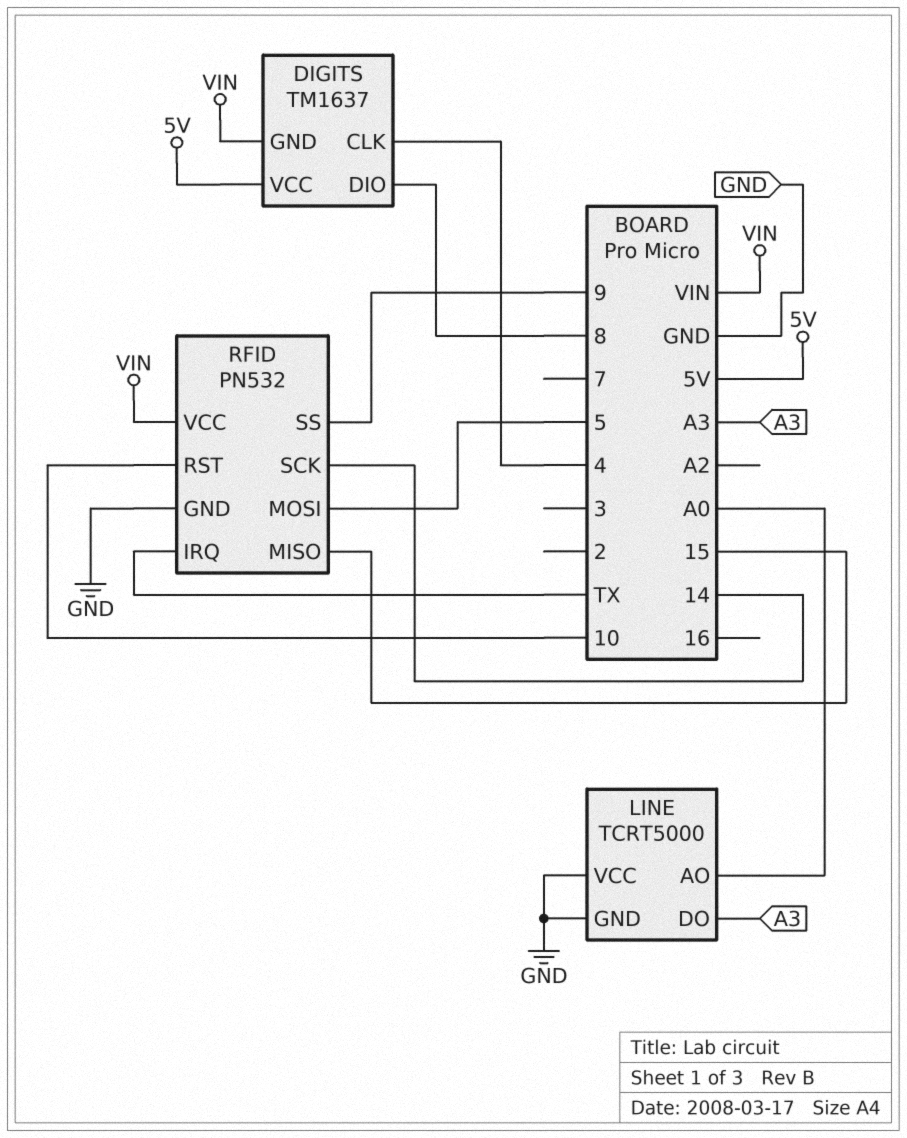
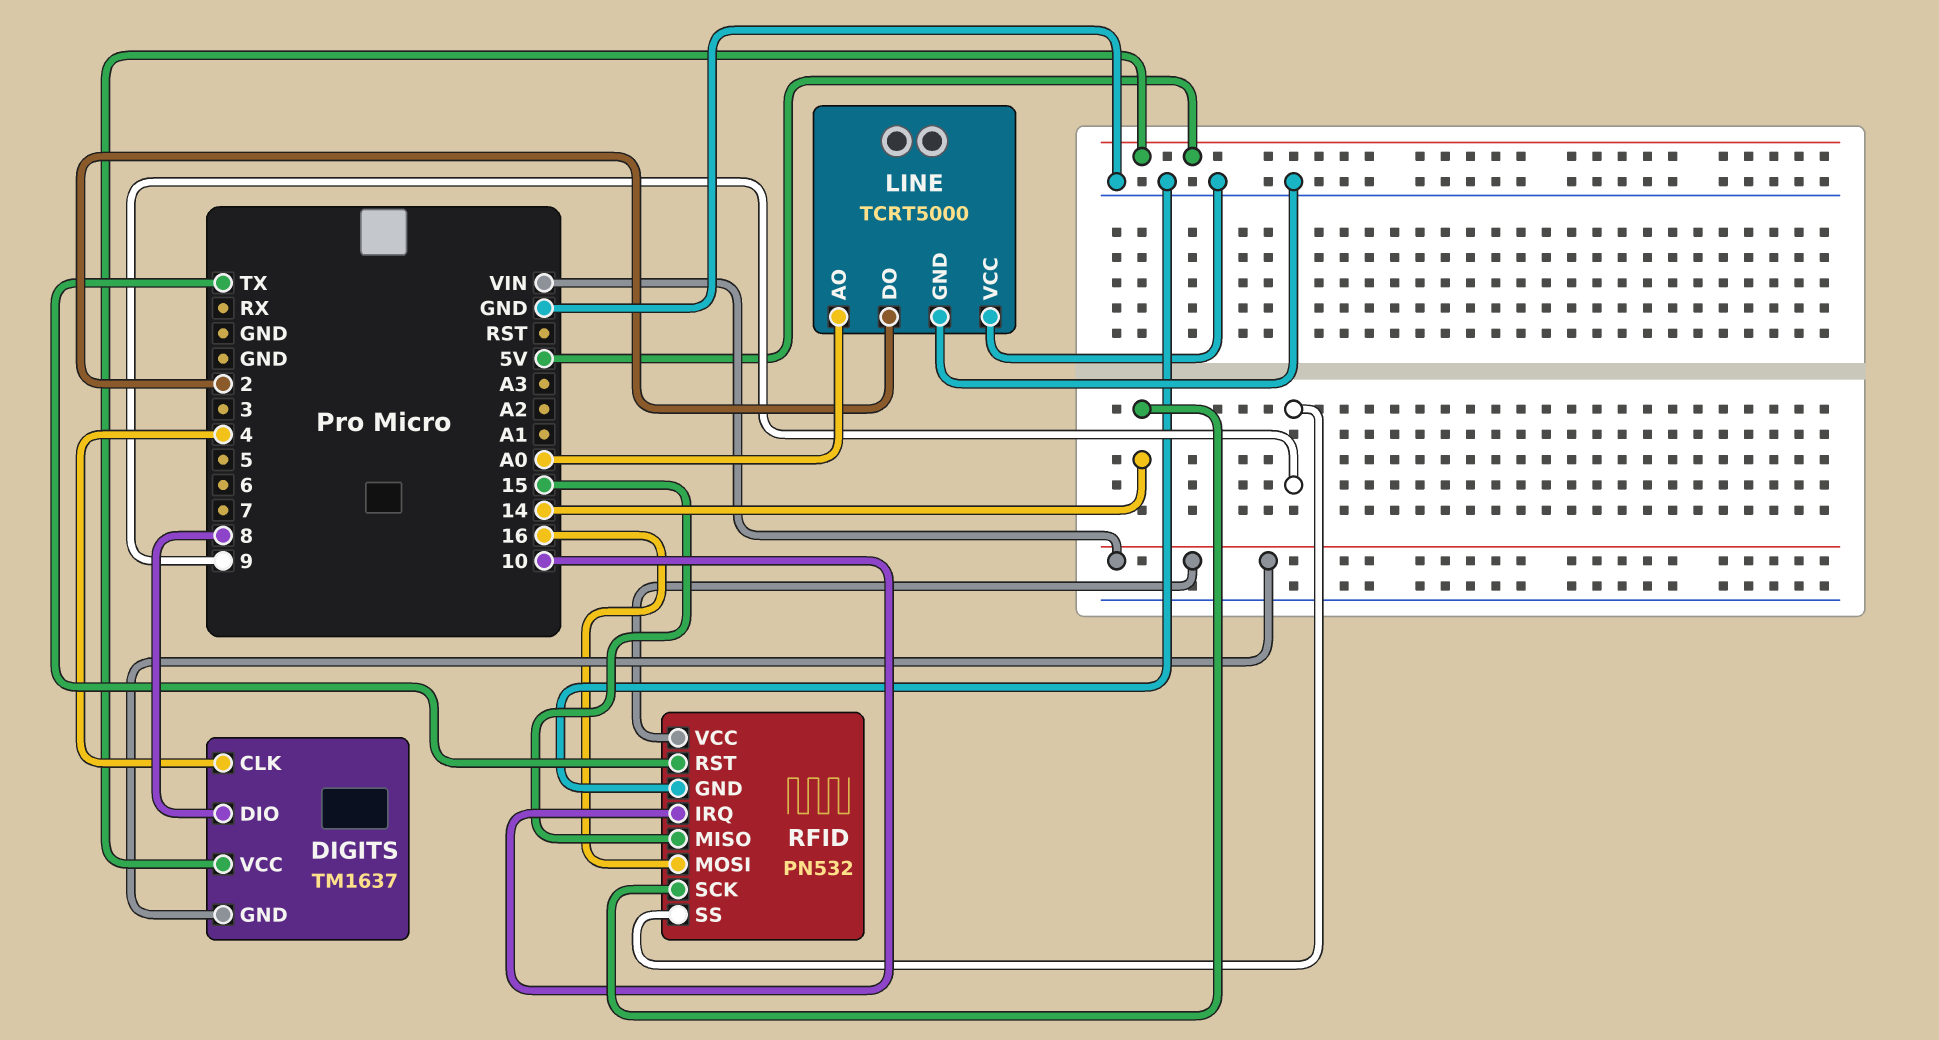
LINE pin DO: A3 -> 2
RFID pin IRQ: TX -> 10
RFID pin MOSI: 5 -> 16
RFID pin RST: 10 -> TX

